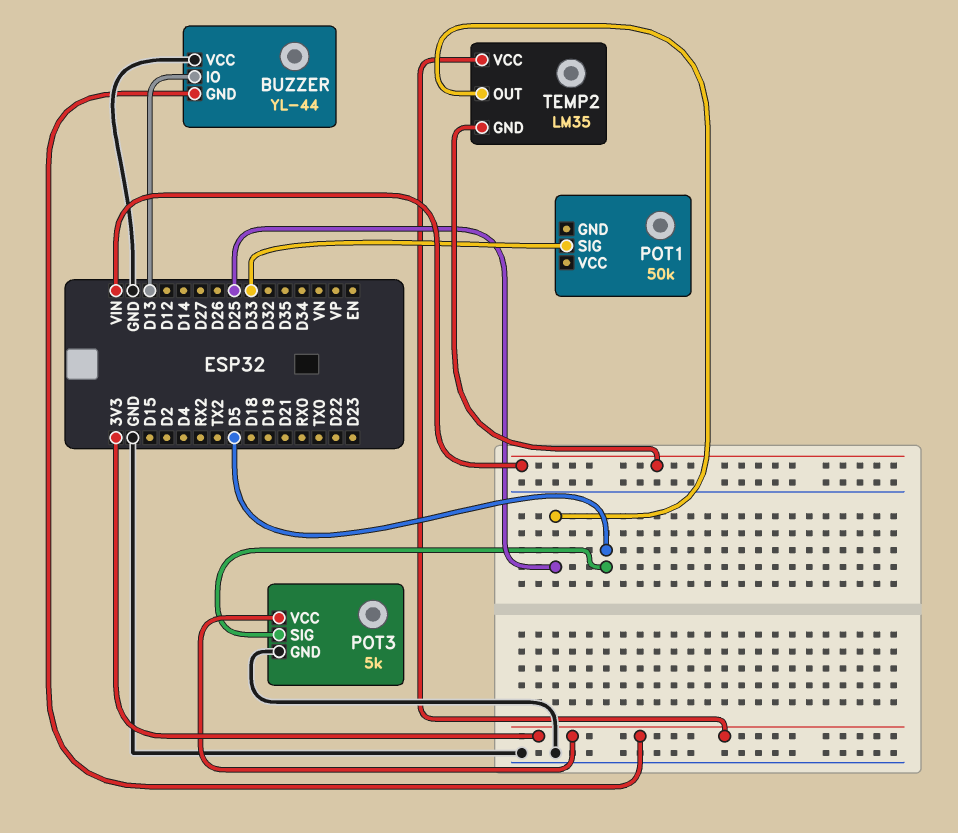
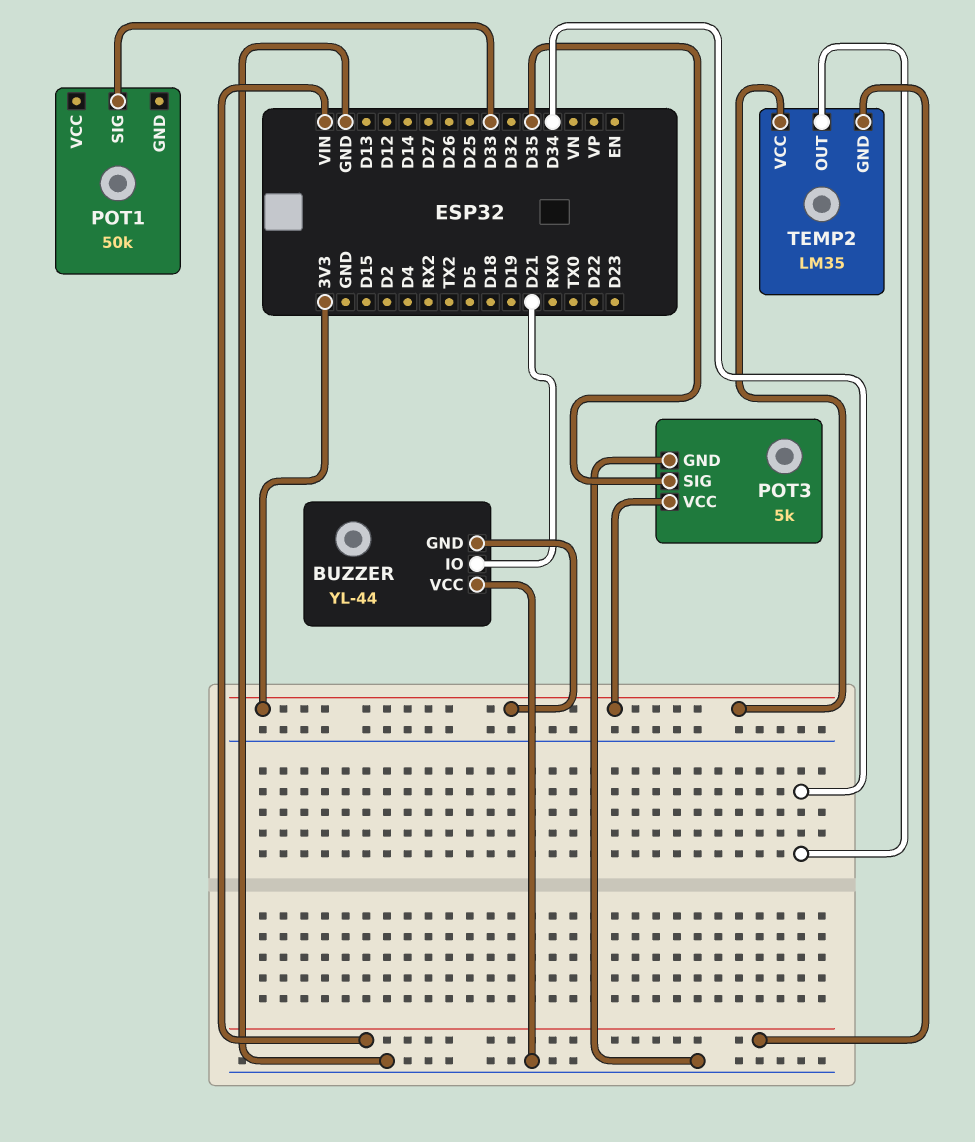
BUZZER pin IO: D13 -> D21
POT3 pin SIG: D5 -> D35
TEMP2 pin OUT: D25 -> D34

